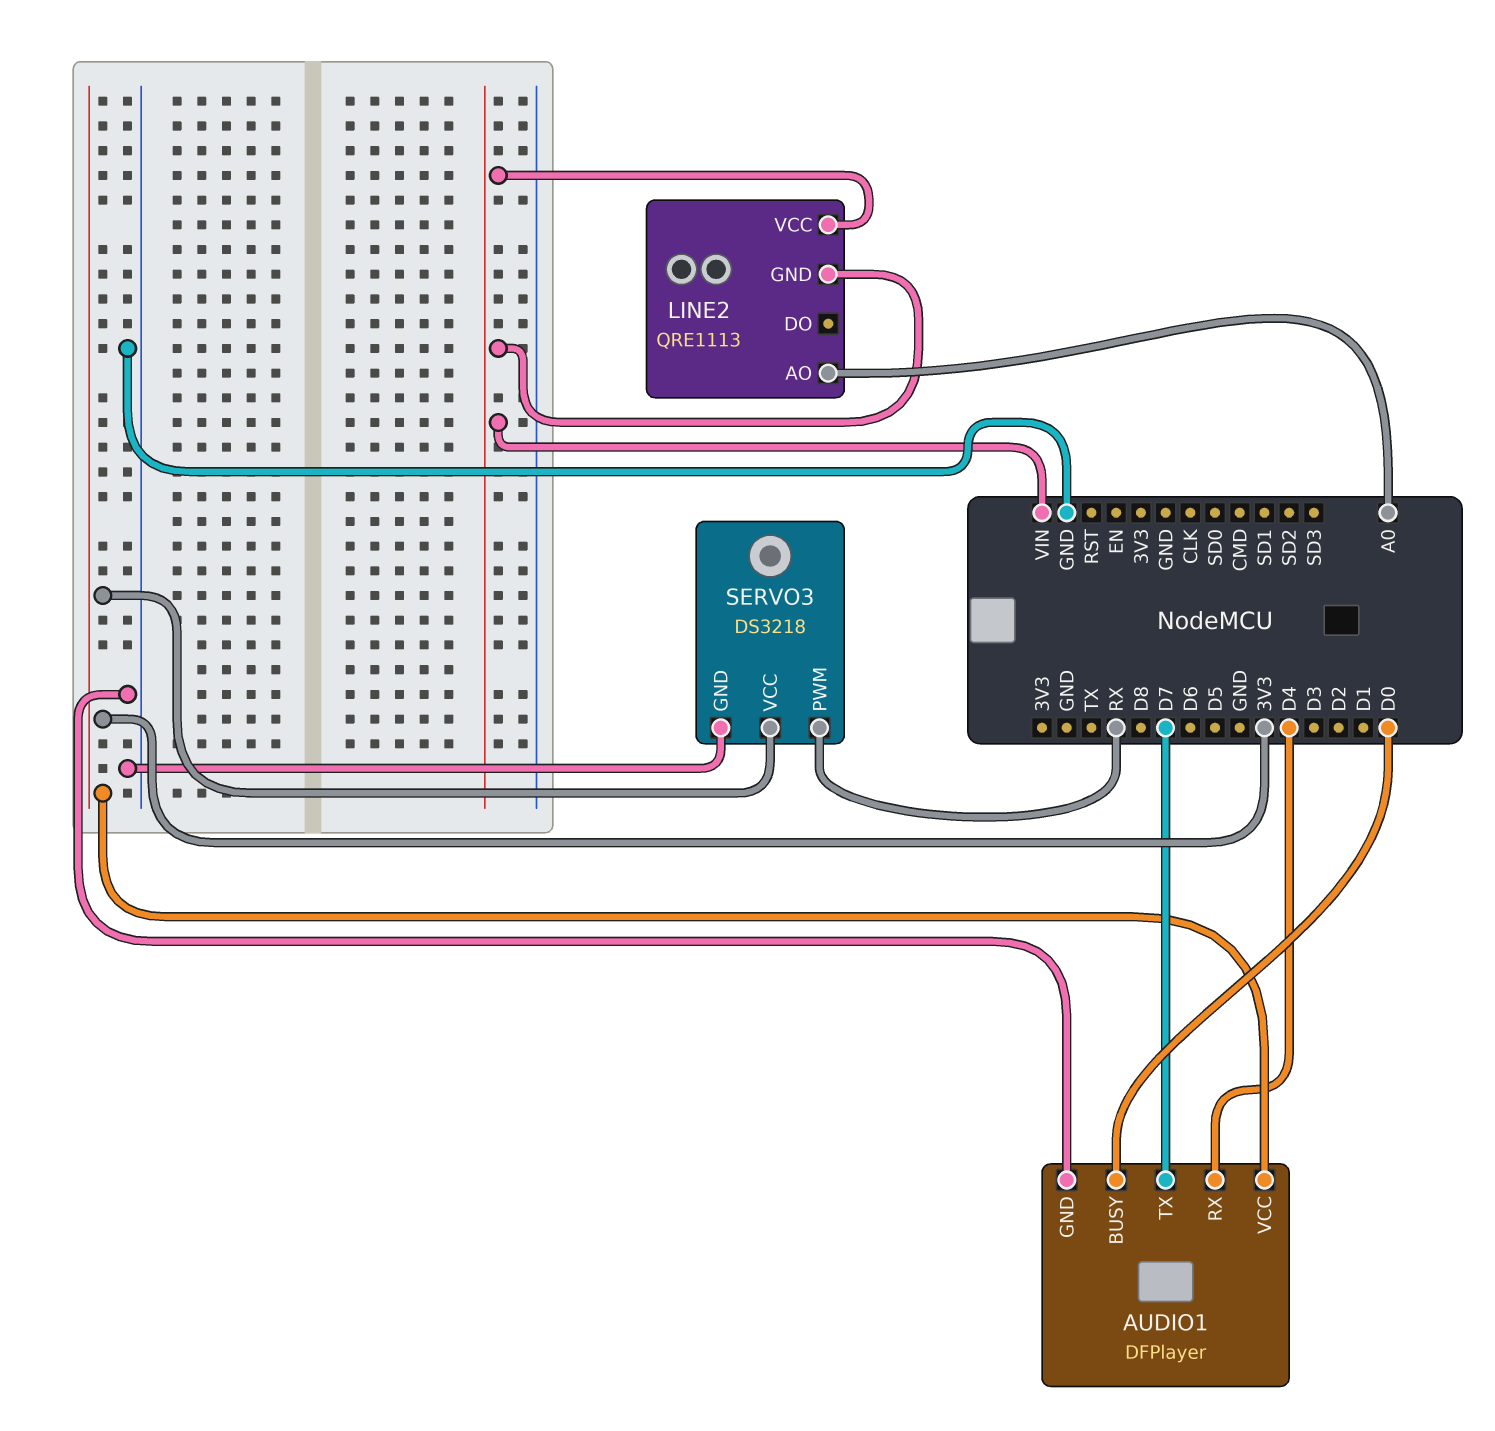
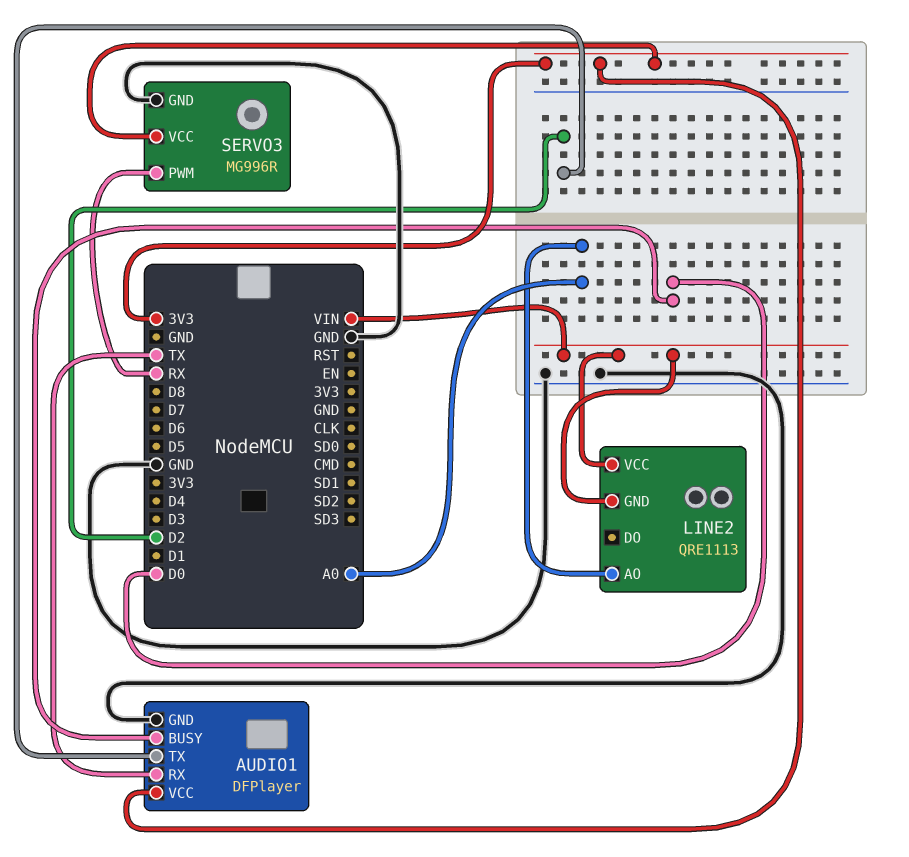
AUDIO1 pin RX: D4 -> TX
AUDIO1 pin TX: D7 -> D2
SERVO3: DS3218 -> MG996R

